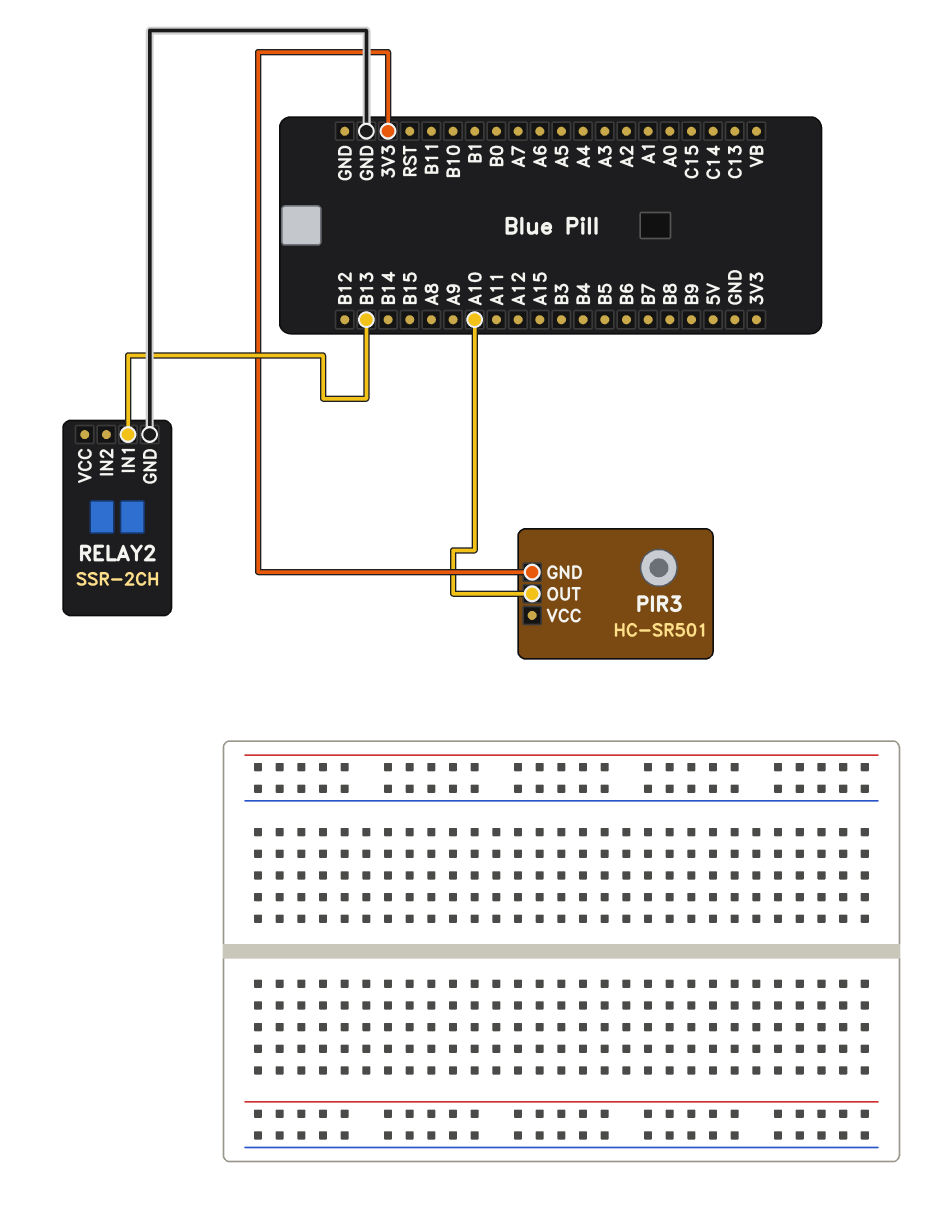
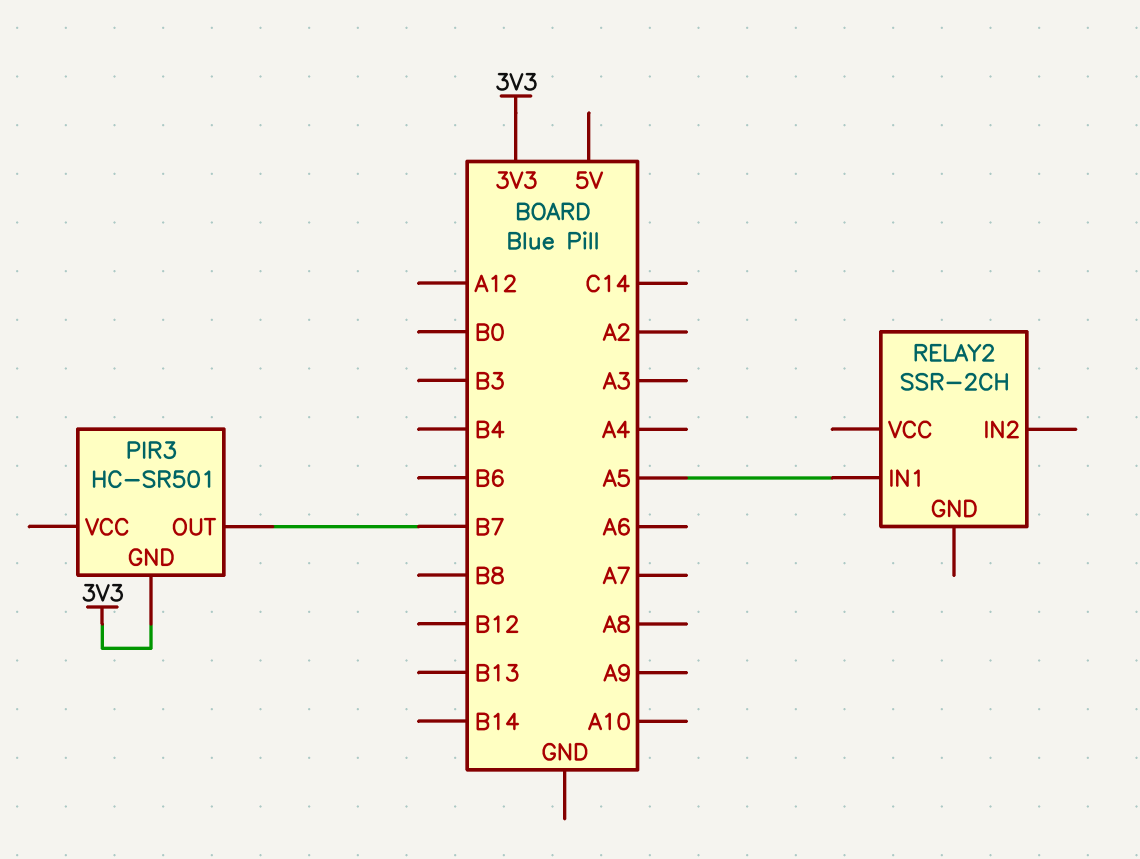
PIR3 pin OUT: A10 -> B7
RELAY2 pin GND: GND -> none
RELAY2 pin IN1: B13 -> A5

